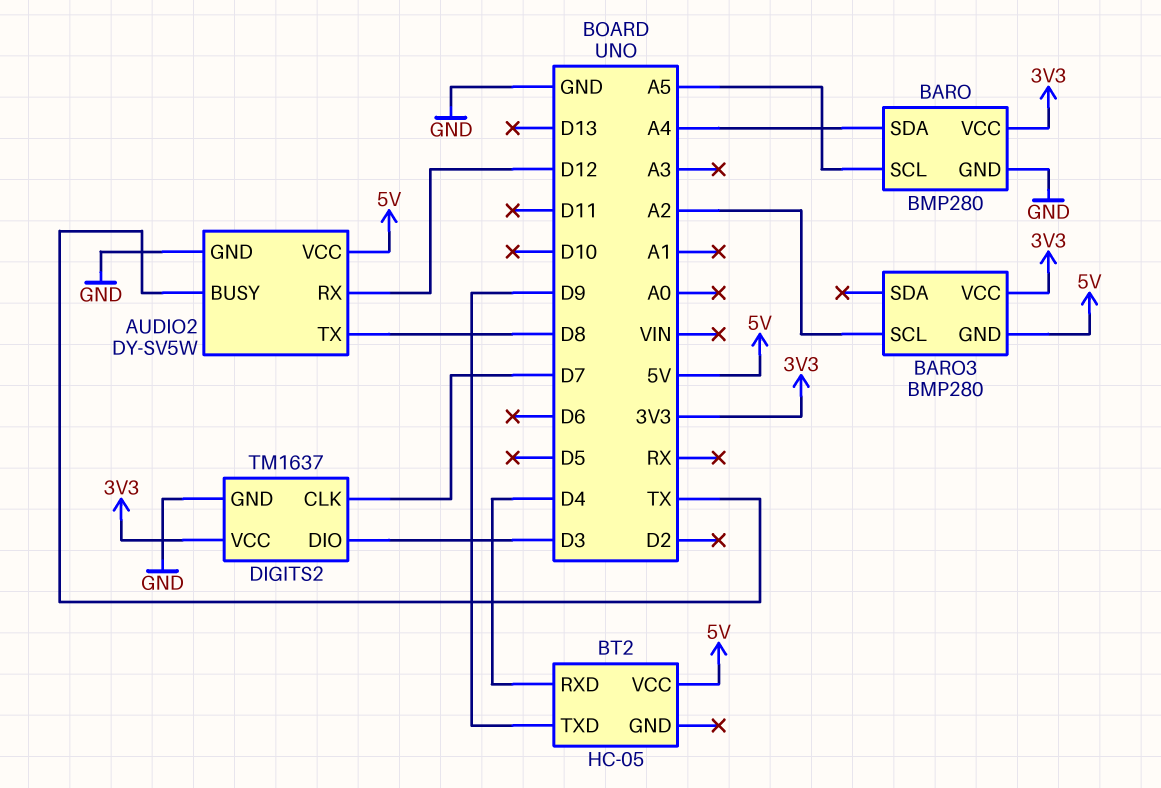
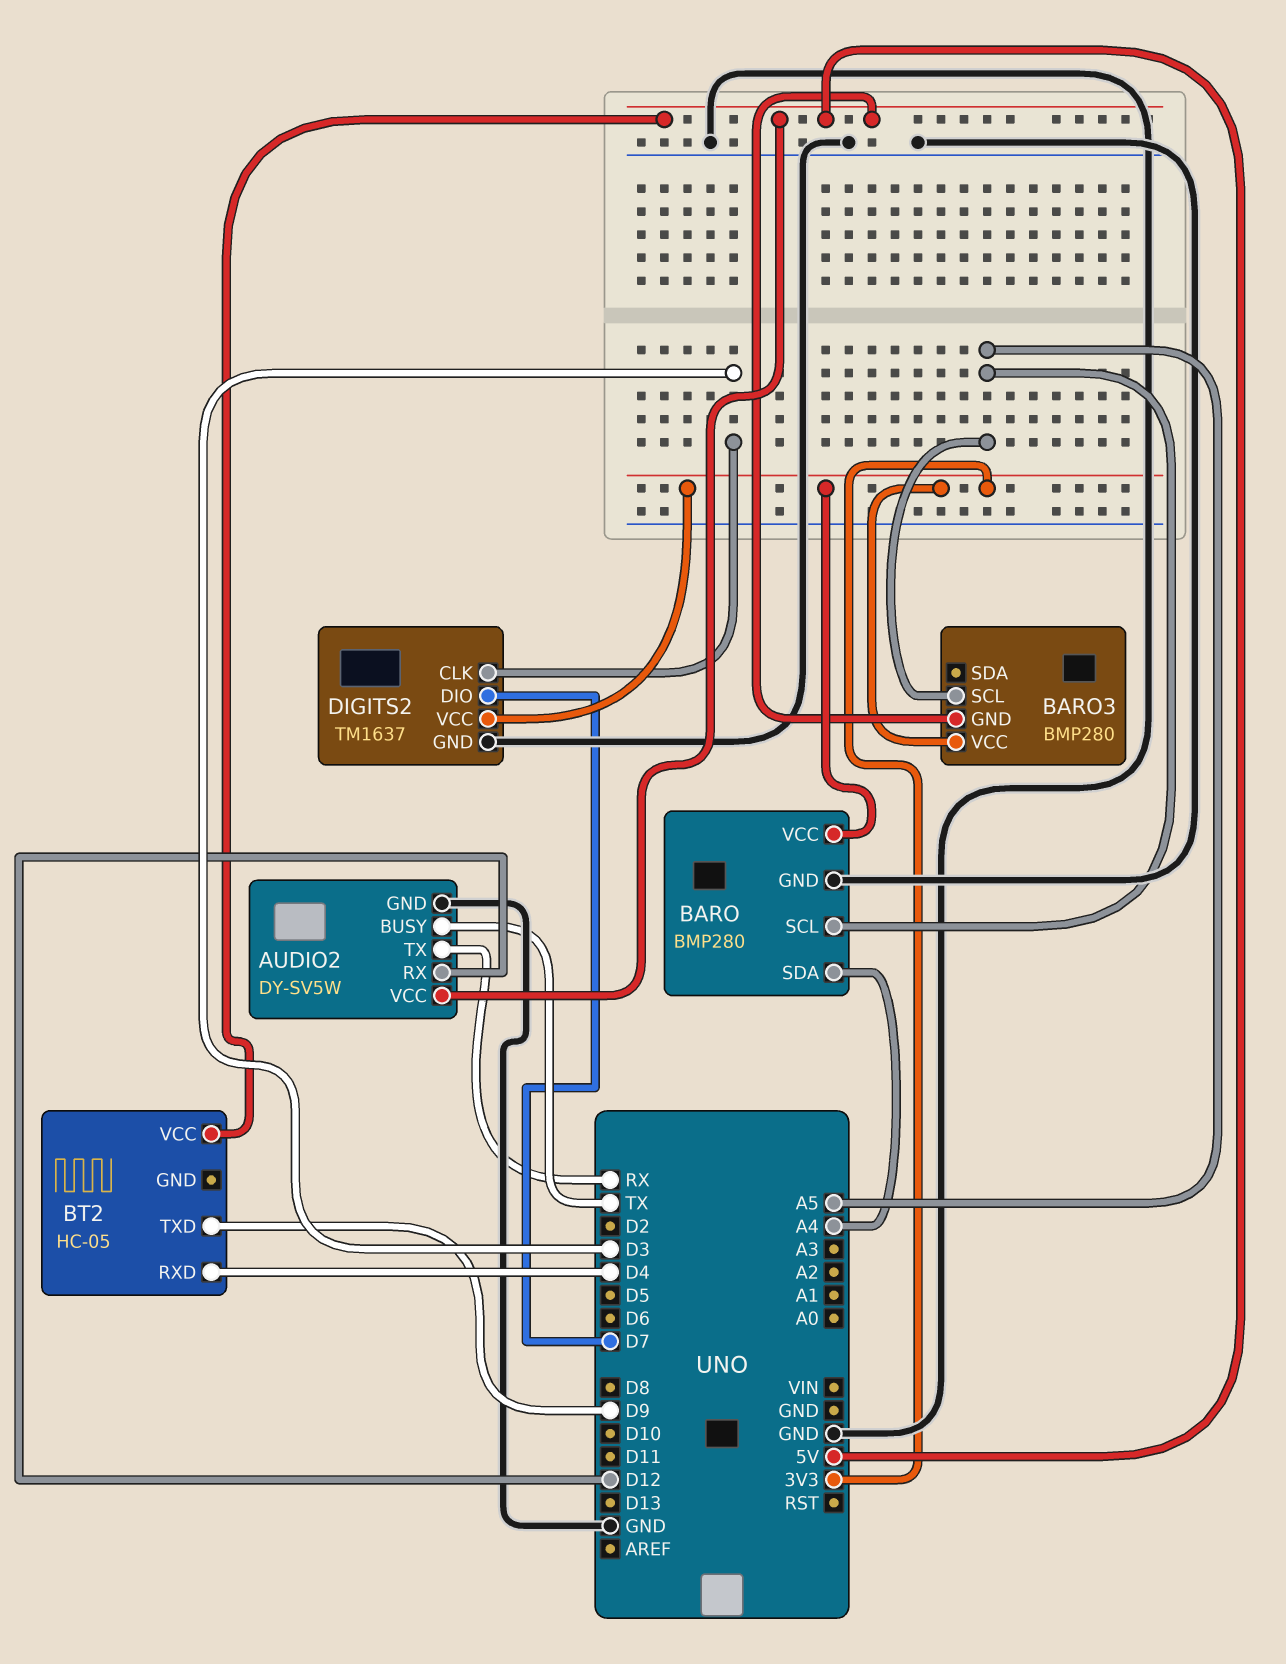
AUDIO2 pin TX: D8 -> RX
BARO3 pin SCL: A2 -> A5
DIGITS2 pin CLK: D7 -> D3
DIGITS2 pin DIO: D3 -> D7

